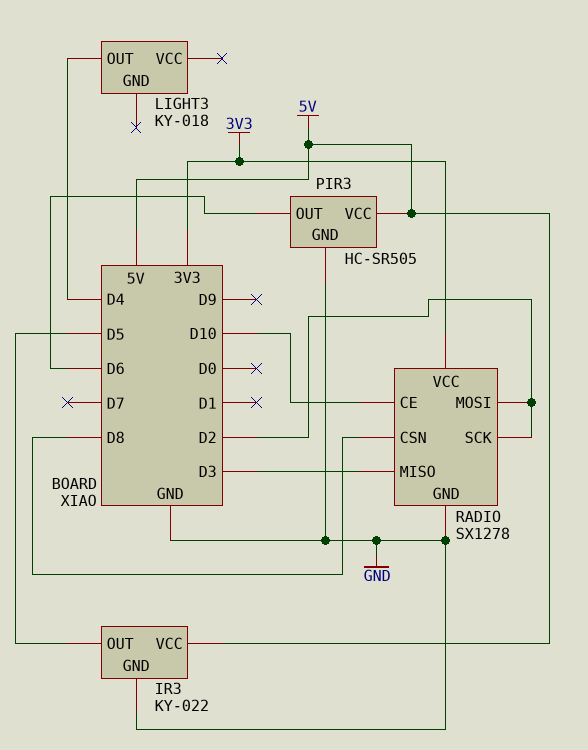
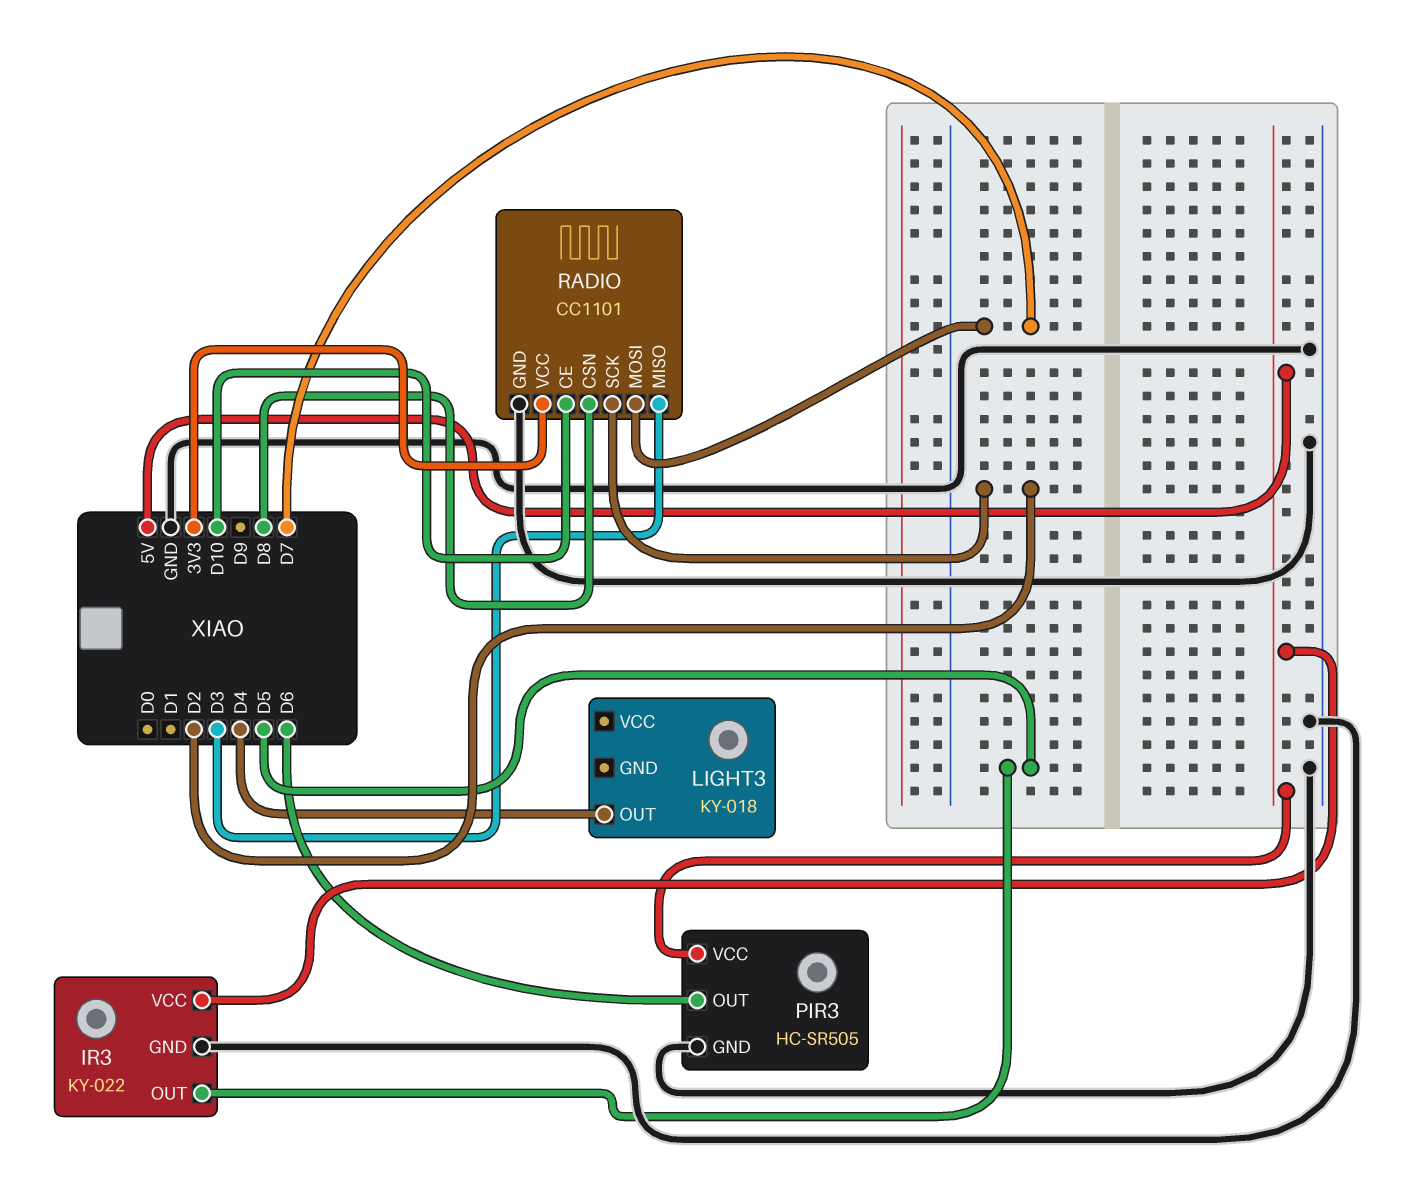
RADIO: SX1278 -> CC1101
RADIO pin MOSI: D2 -> D7

